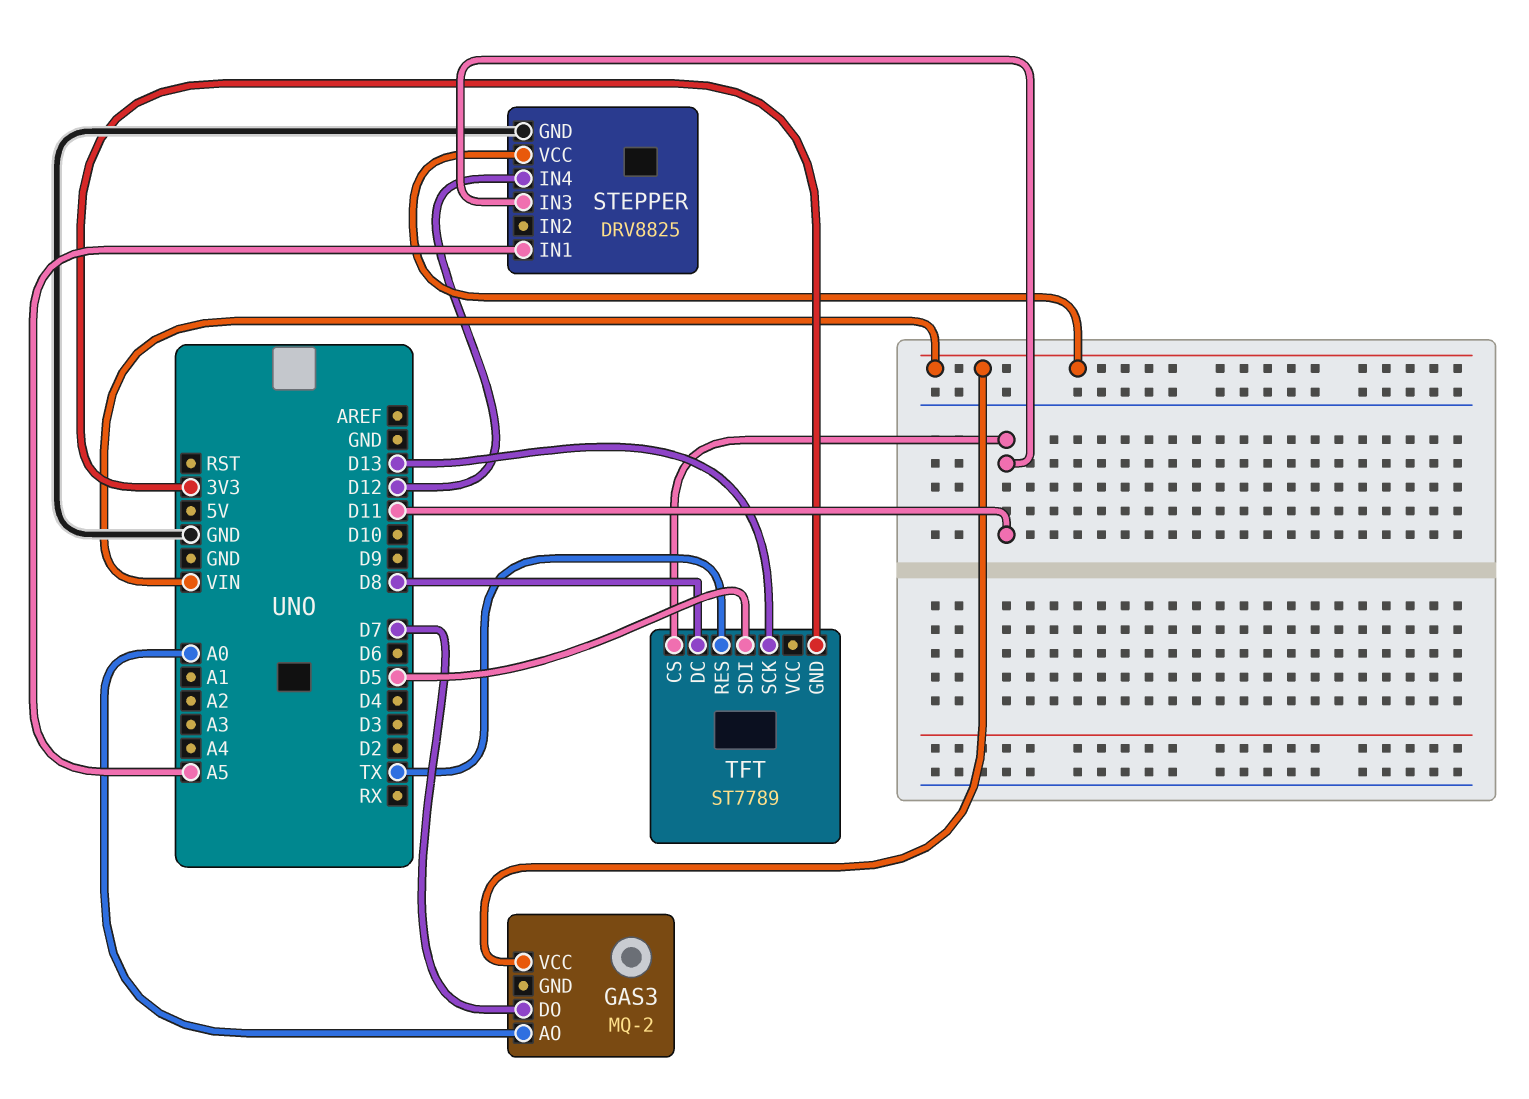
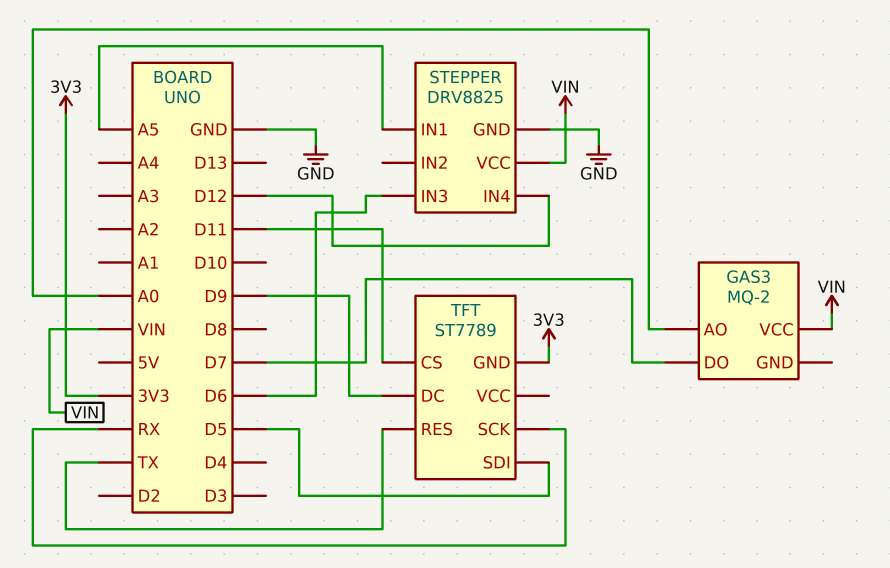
STEPPER pin IN3: D11 -> D6
TFT pin DC: D8 -> D9
TFT pin SCK: D13 -> RX

